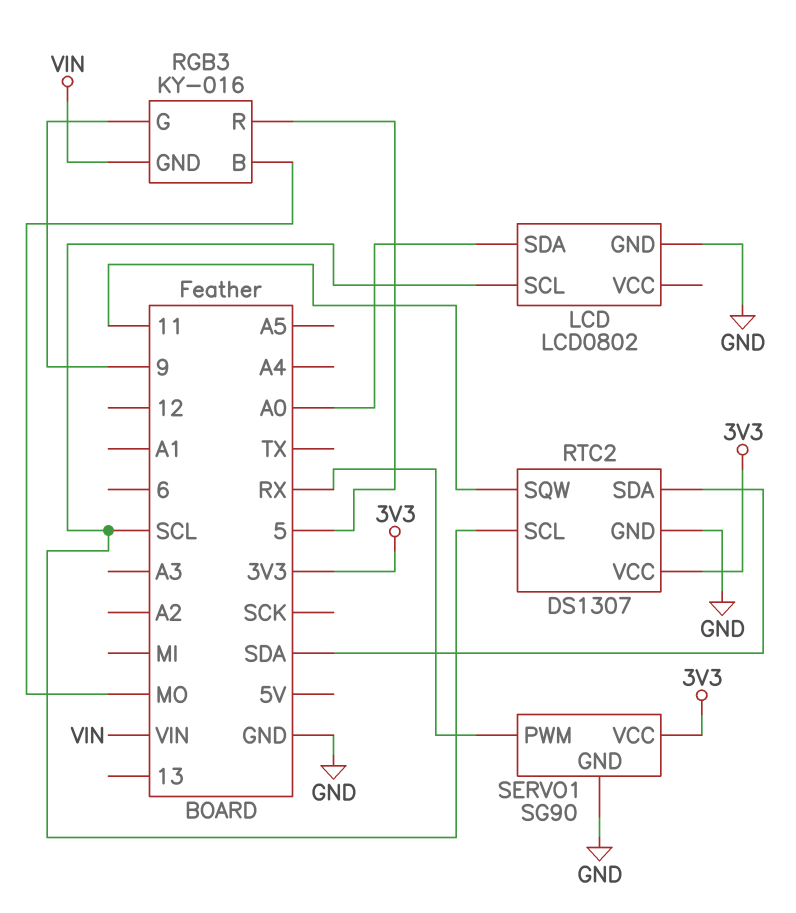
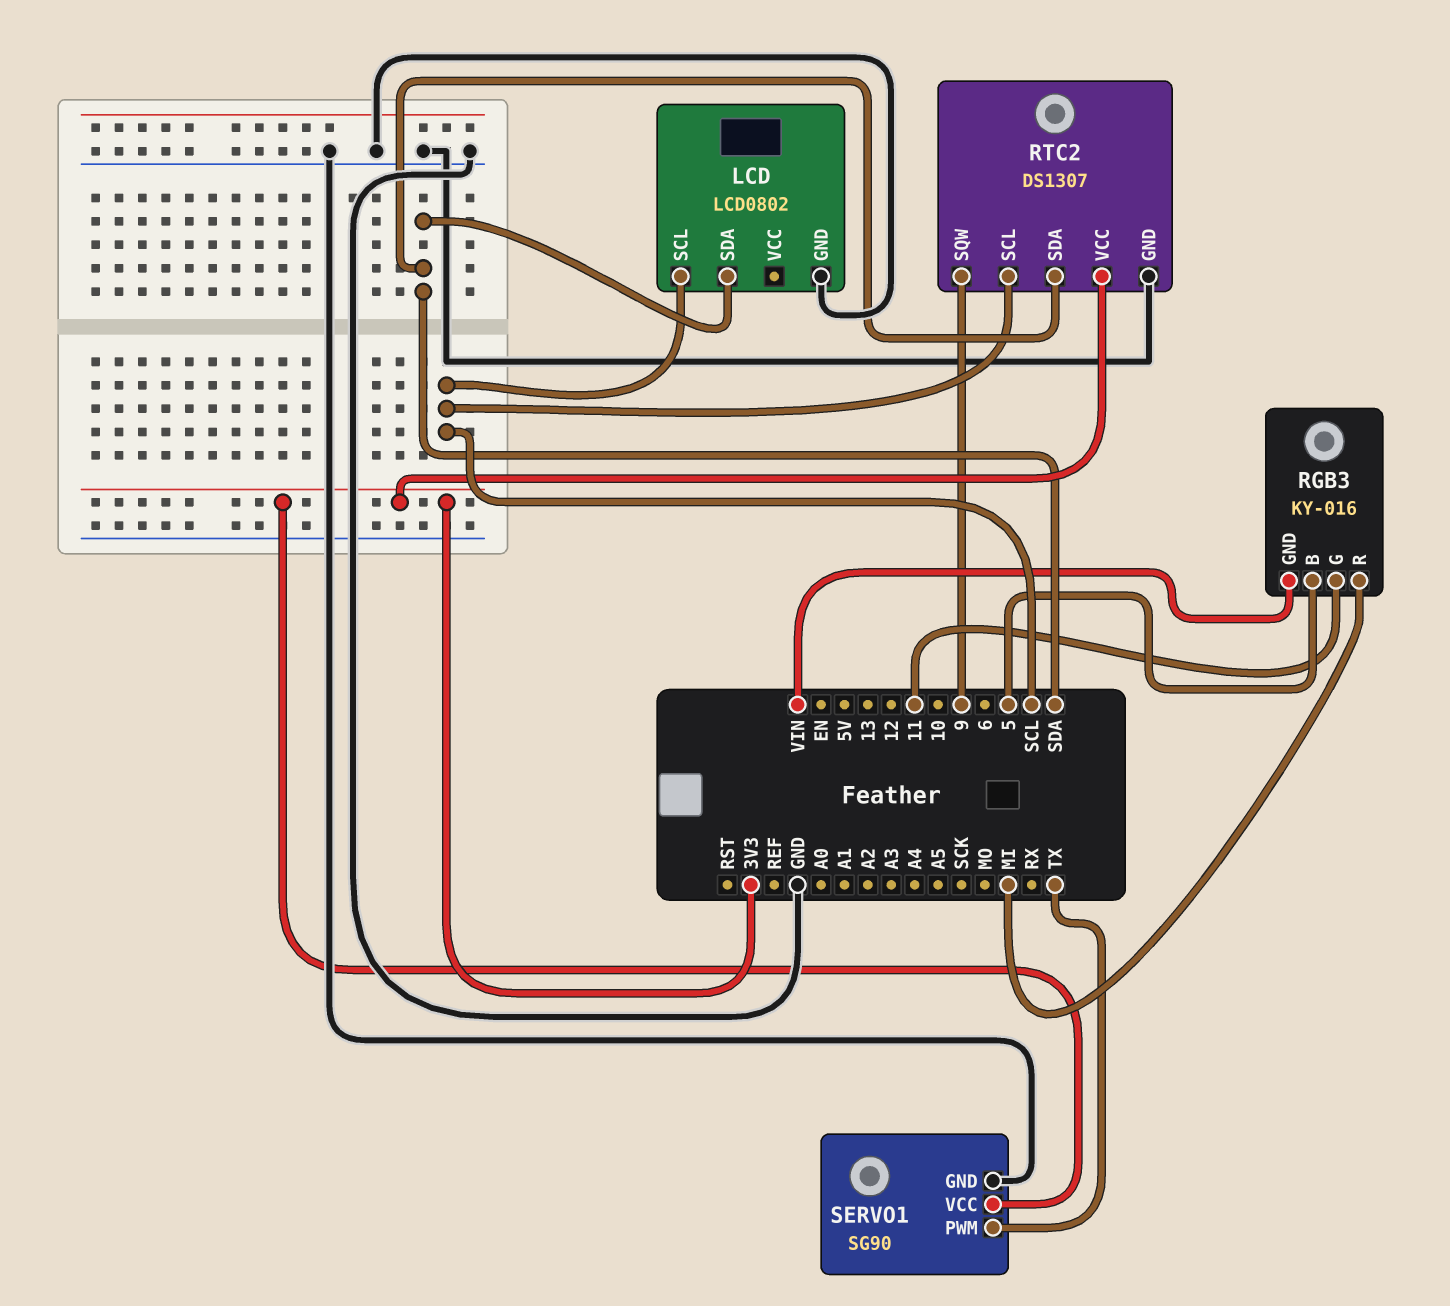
LCD pin SDA: A0 -> SDA
RGB3 pin B: MO -> 5
RGB3 pin G: 9 -> 11
RGB3 pin R: 5 -> MI
RTC2 pin SQW: 11 -> 9
SERVO1 pin PWM: RX -> TX

